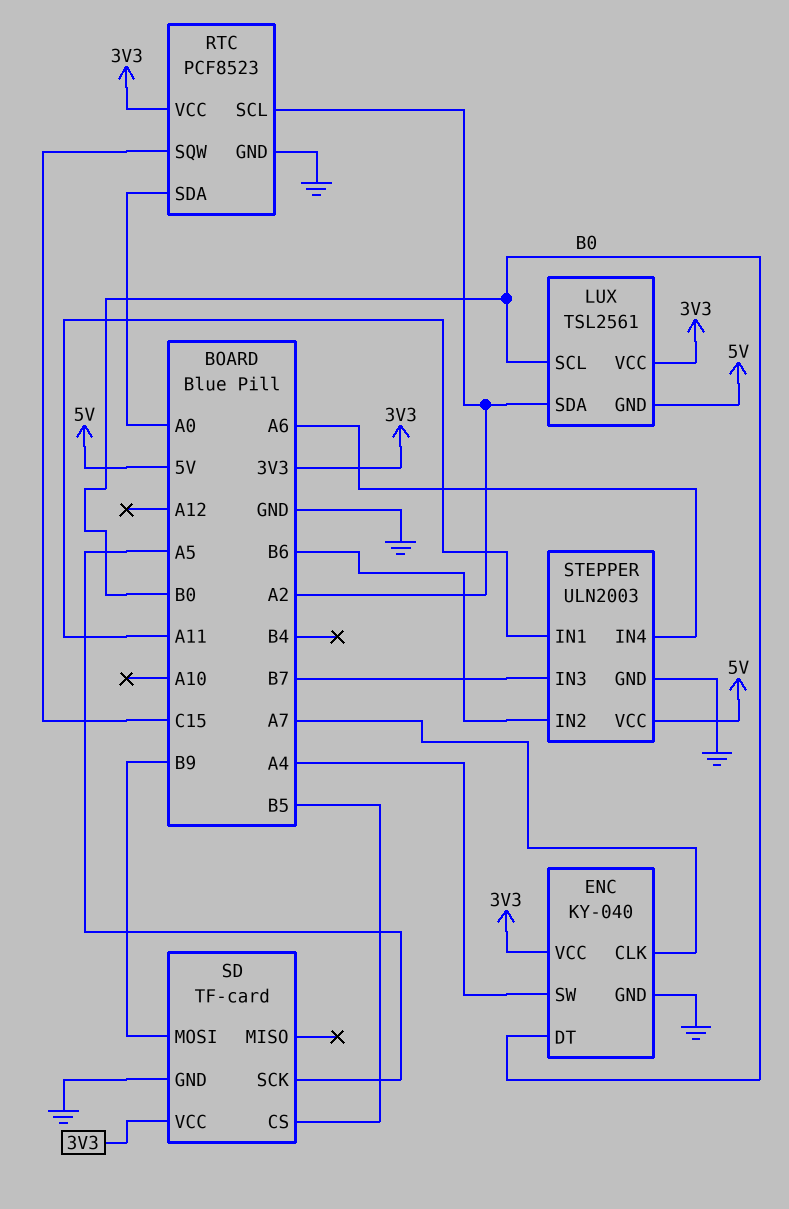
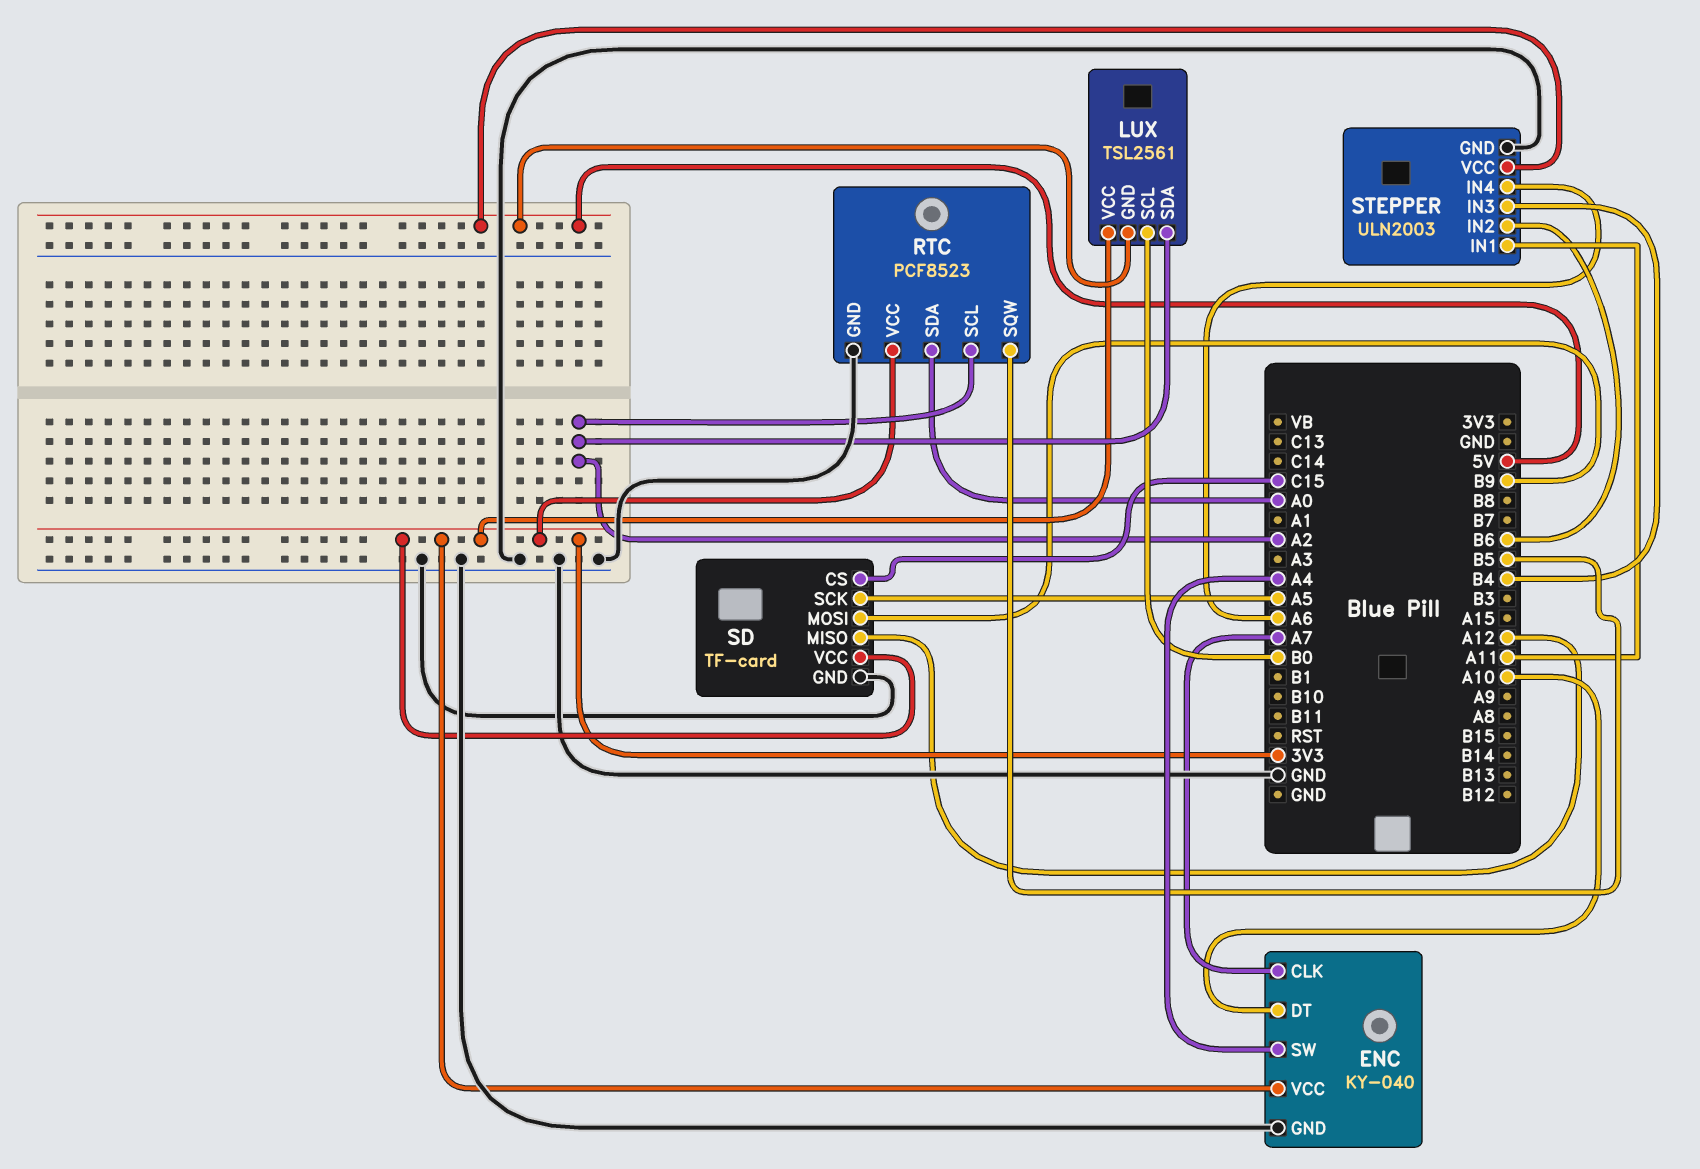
ENC pin DT: B0 -> A10
RTC pin SQW: C15 -> B5
SD pin CS: B5 -> C15
SD pin MISO: none -> A12
STEPPER pin IN3: B7 -> B4

